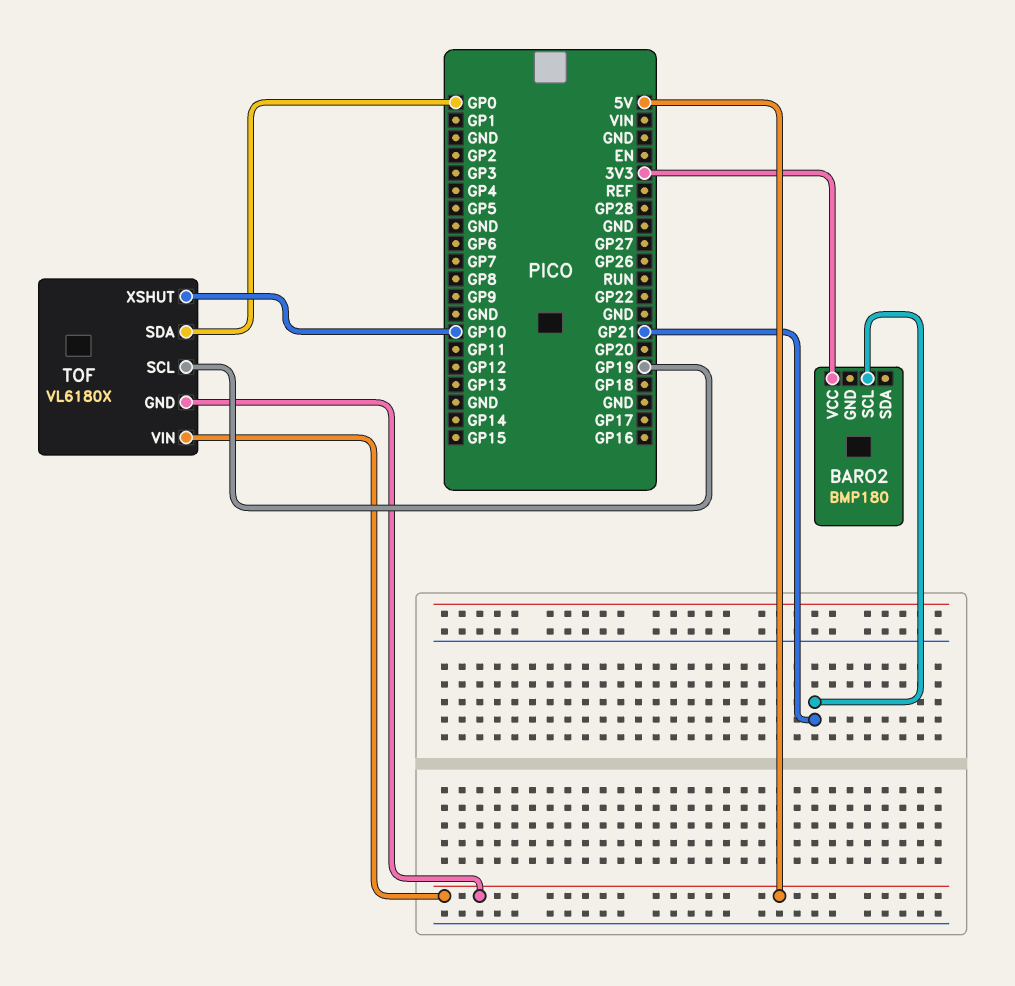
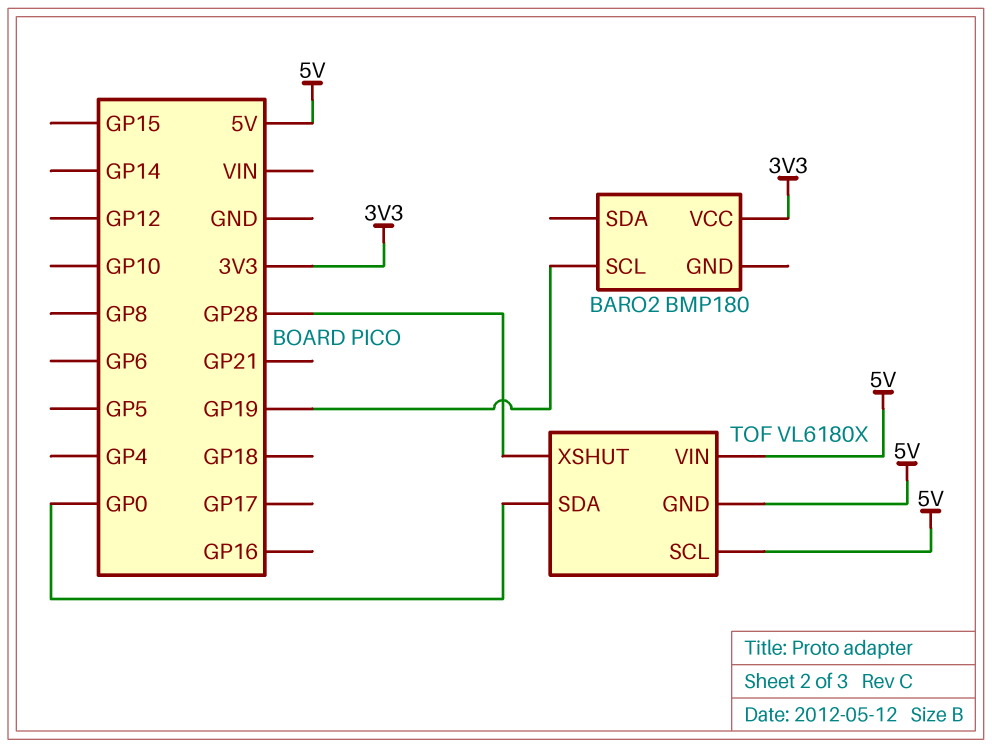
BARO2 pin SCL: GP21 -> GP19
TOF pin SCL: GP19 -> 5V
TOF pin XSHUT: GP10 -> GP28

